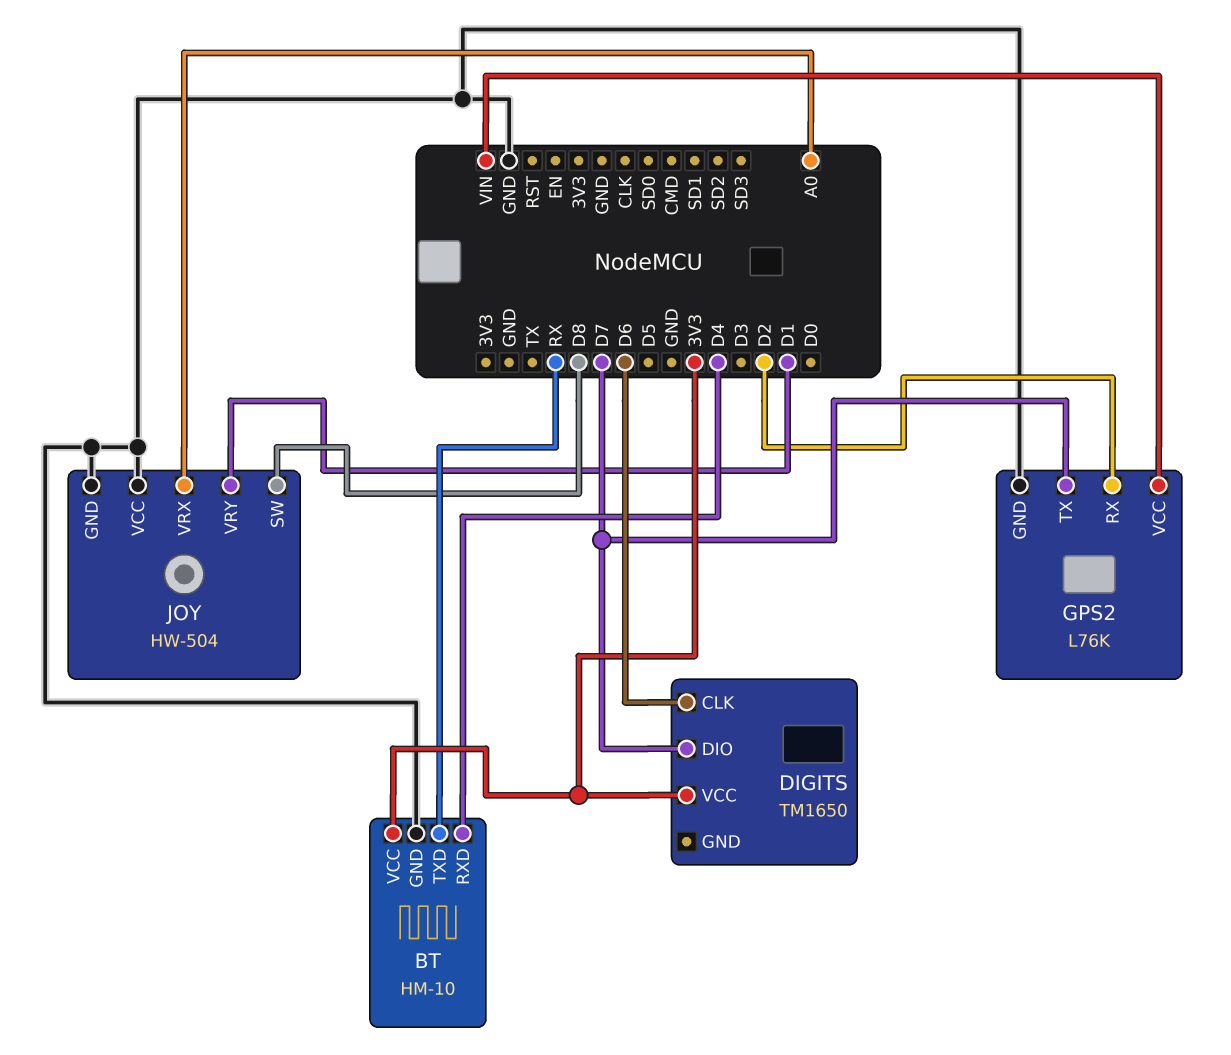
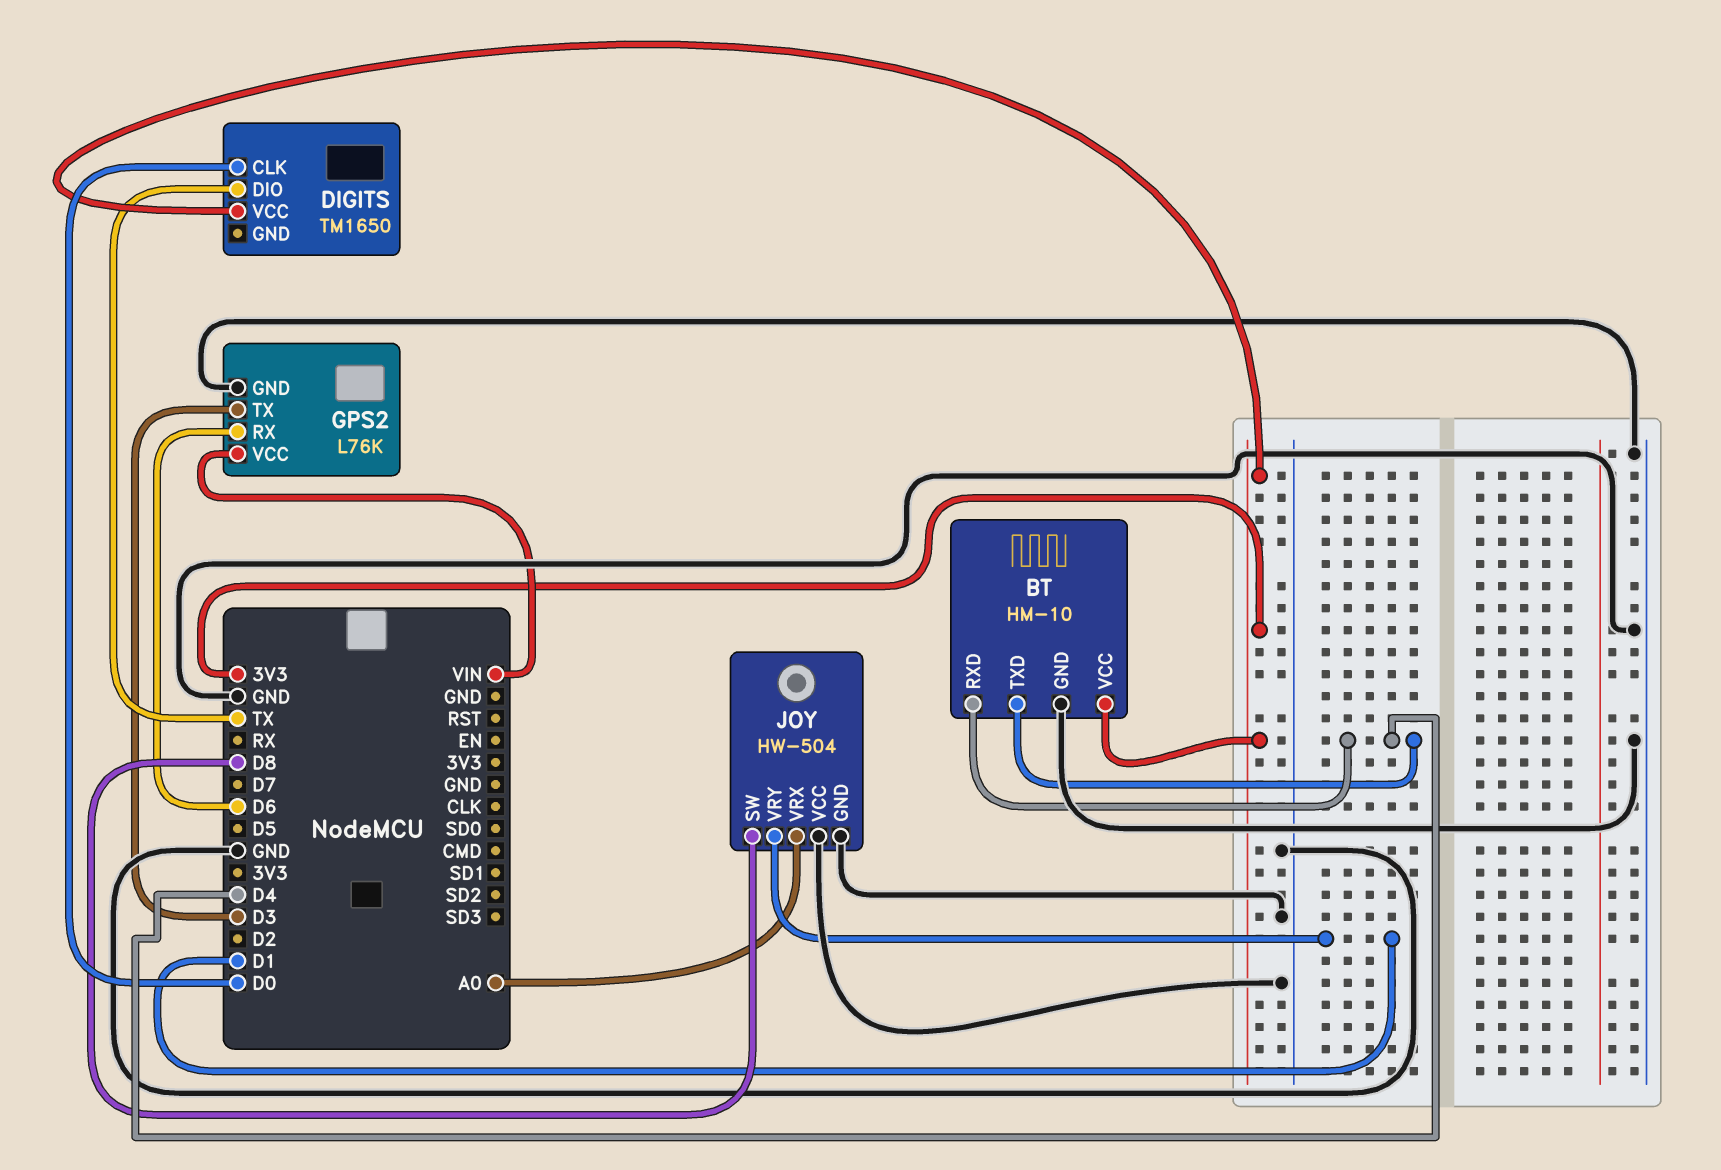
BT pin TXD: RX -> D4
DIGITS pin CLK: D6 -> D0
DIGITS pin DIO: D7 -> TX
GPS2 pin RX: D2 -> D6
GPS2 pin TX: D7 -> D3

